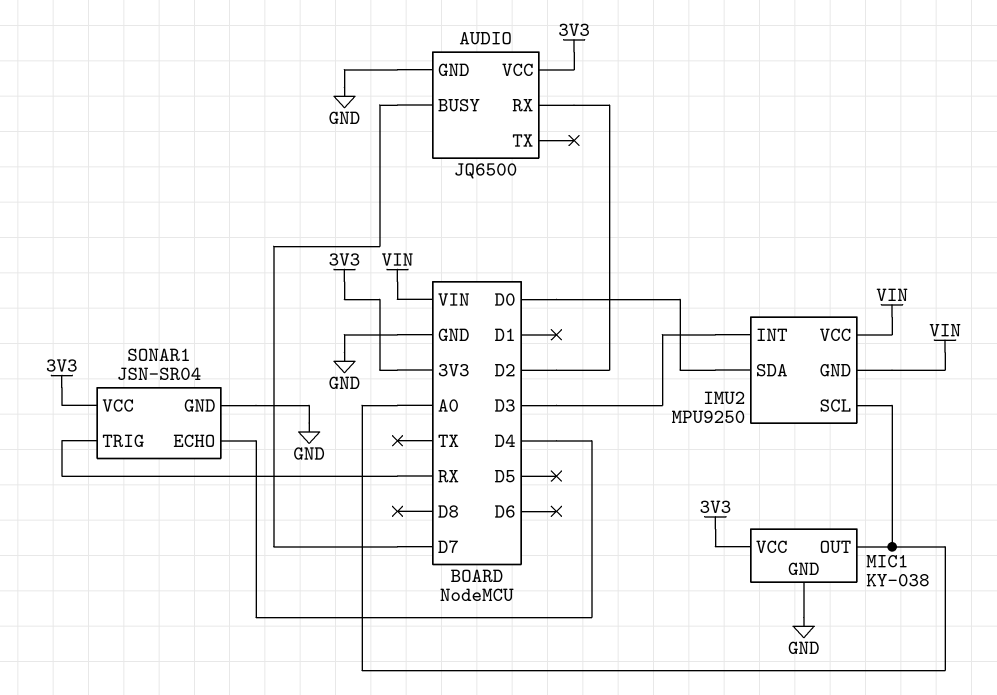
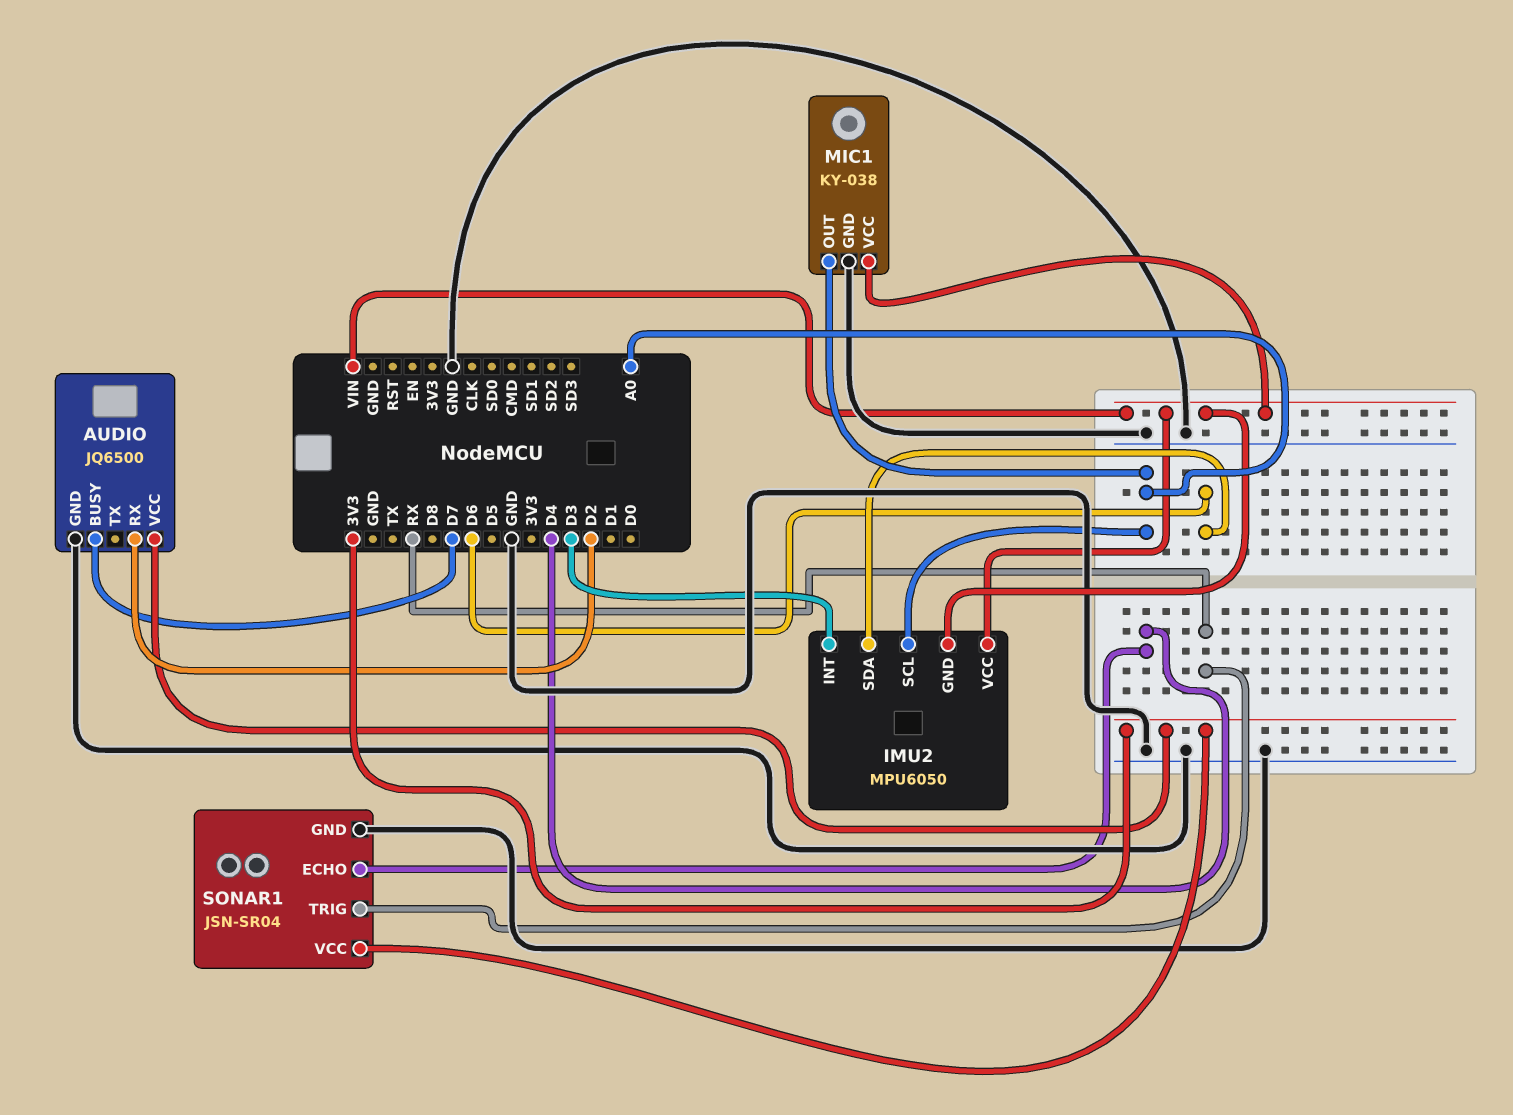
IMU2: MPU9250 -> MPU6050
IMU2 pin SDA: D0 -> D6
MIC1 pin VCC: 3V3 -> VIN

